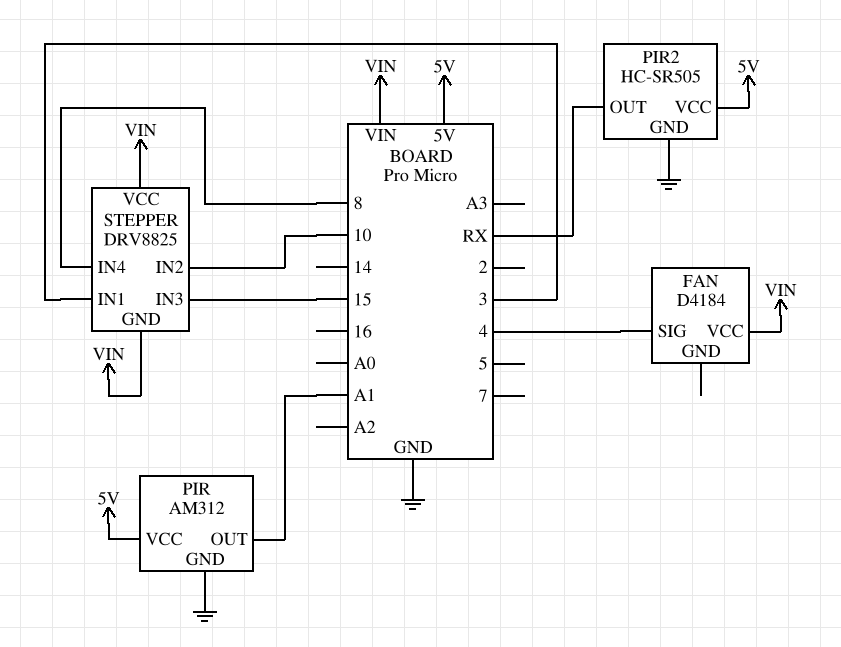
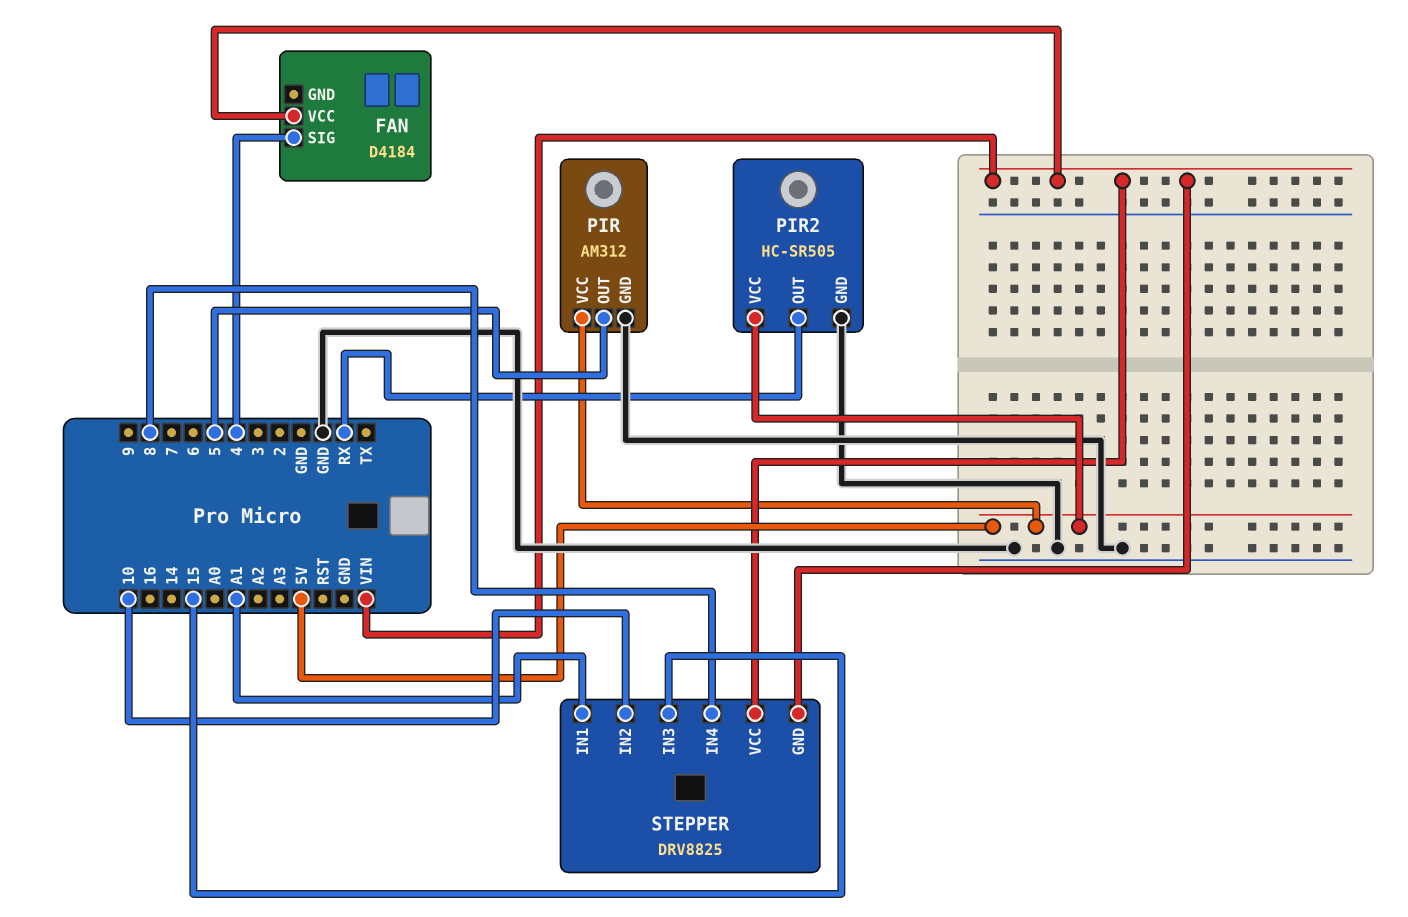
PIR pin OUT: A1 -> 5
STEPPER pin IN1: 3 -> A1

